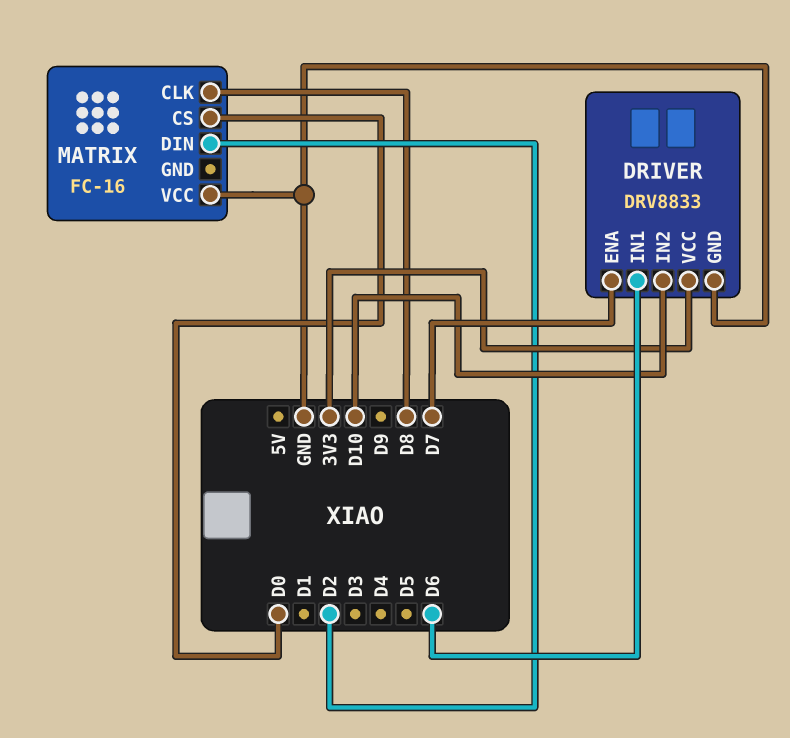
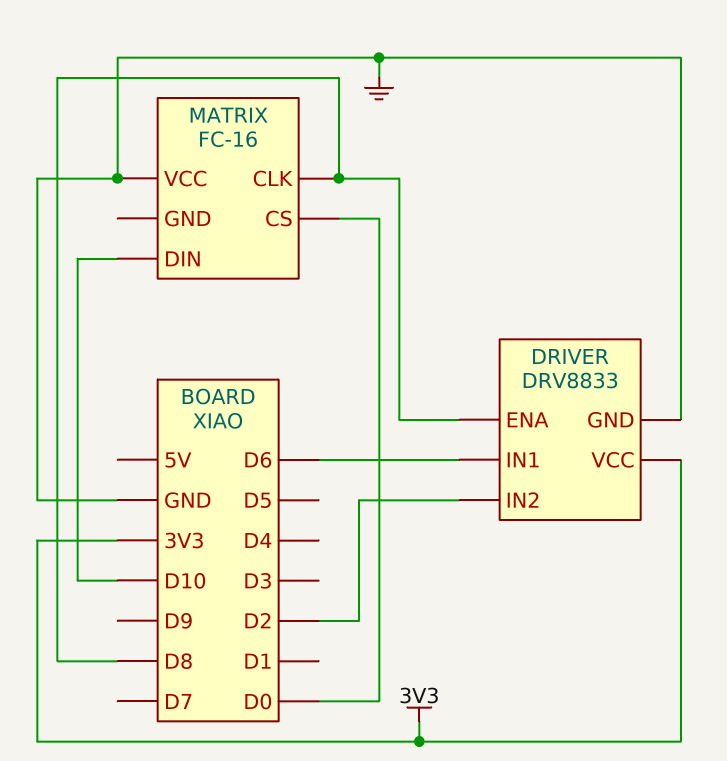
DRIVER pin ENA: D7 -> D8
DRIVER pin IN2: D10 -> D2
MATRIX pin DIN: D2 -> D10

